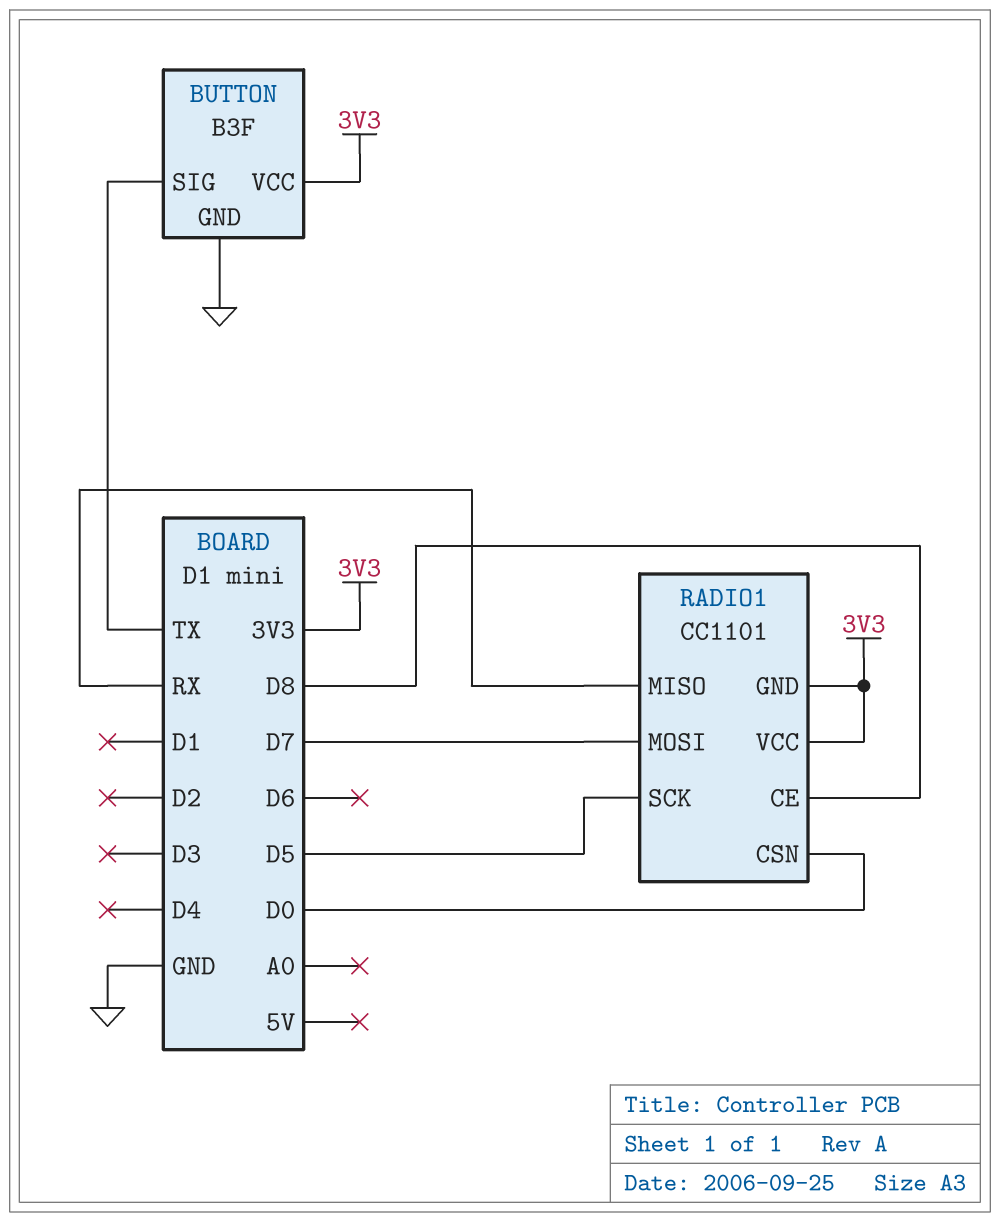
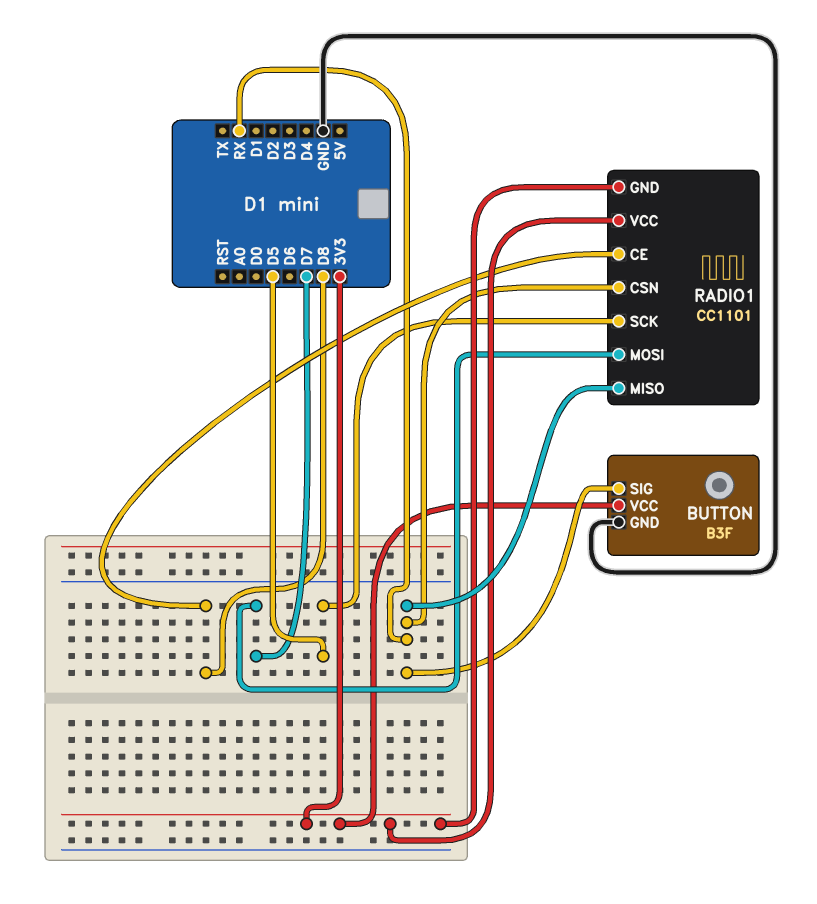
BUTTON pin SIG: TX -> RX
RADIO1 pin CSN: D0 -> RX

